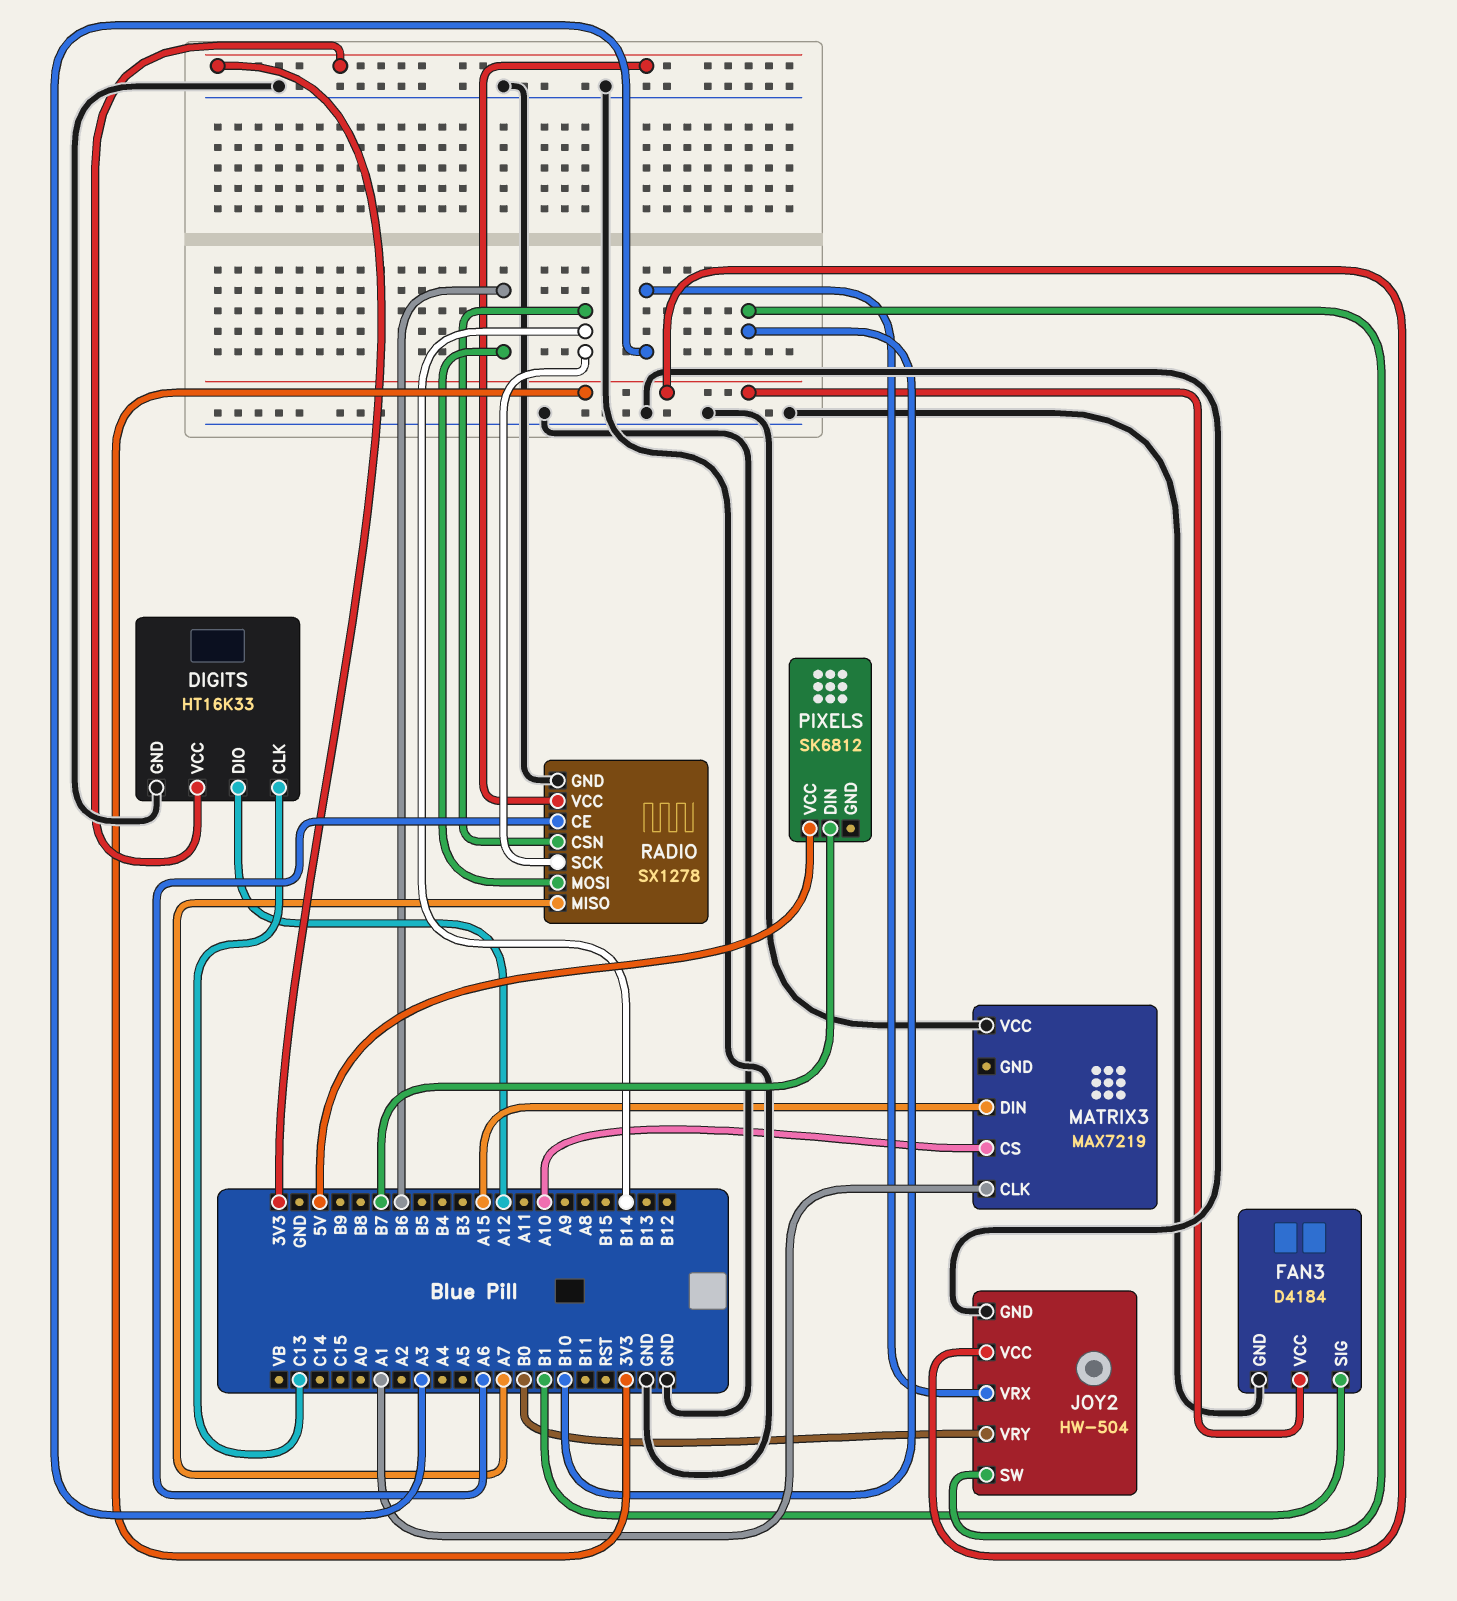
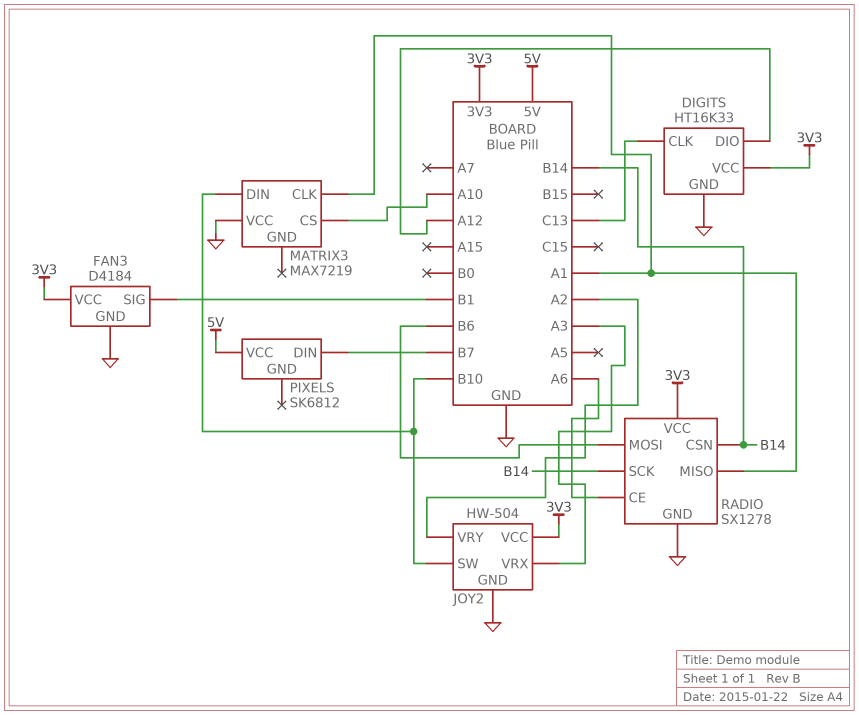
JOY2 pin VRY: B0 -> A2
MATRIX3 pin DIN: A15 -> B10
RADIO pin MISO: A7 -> A1

